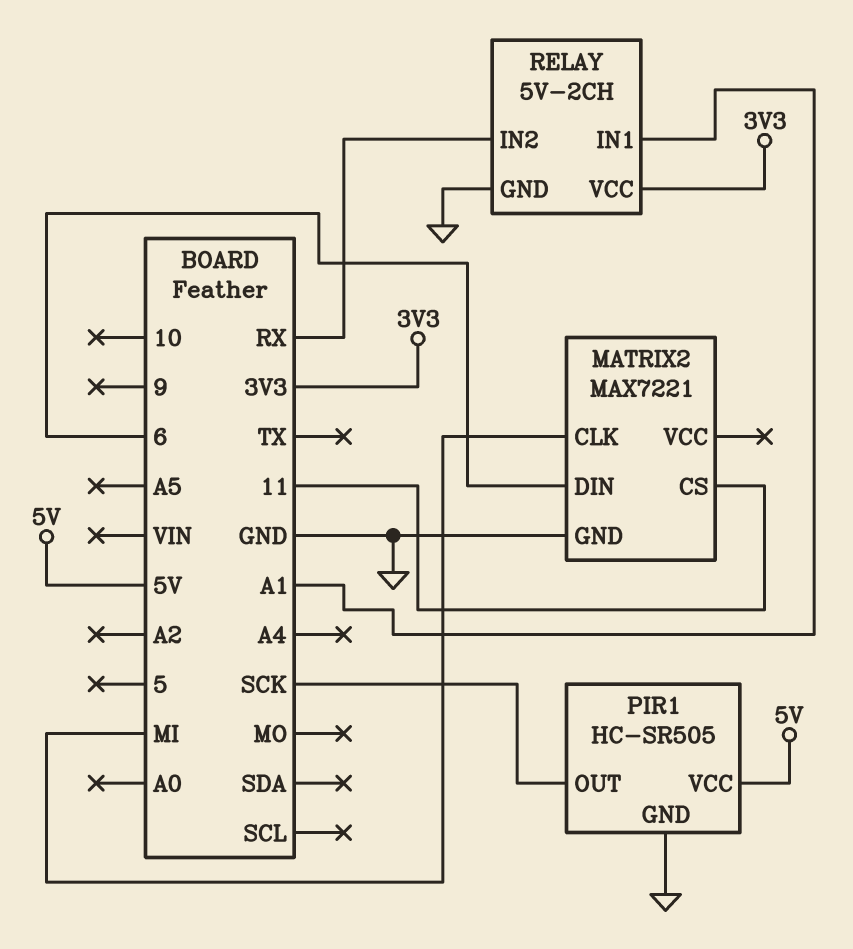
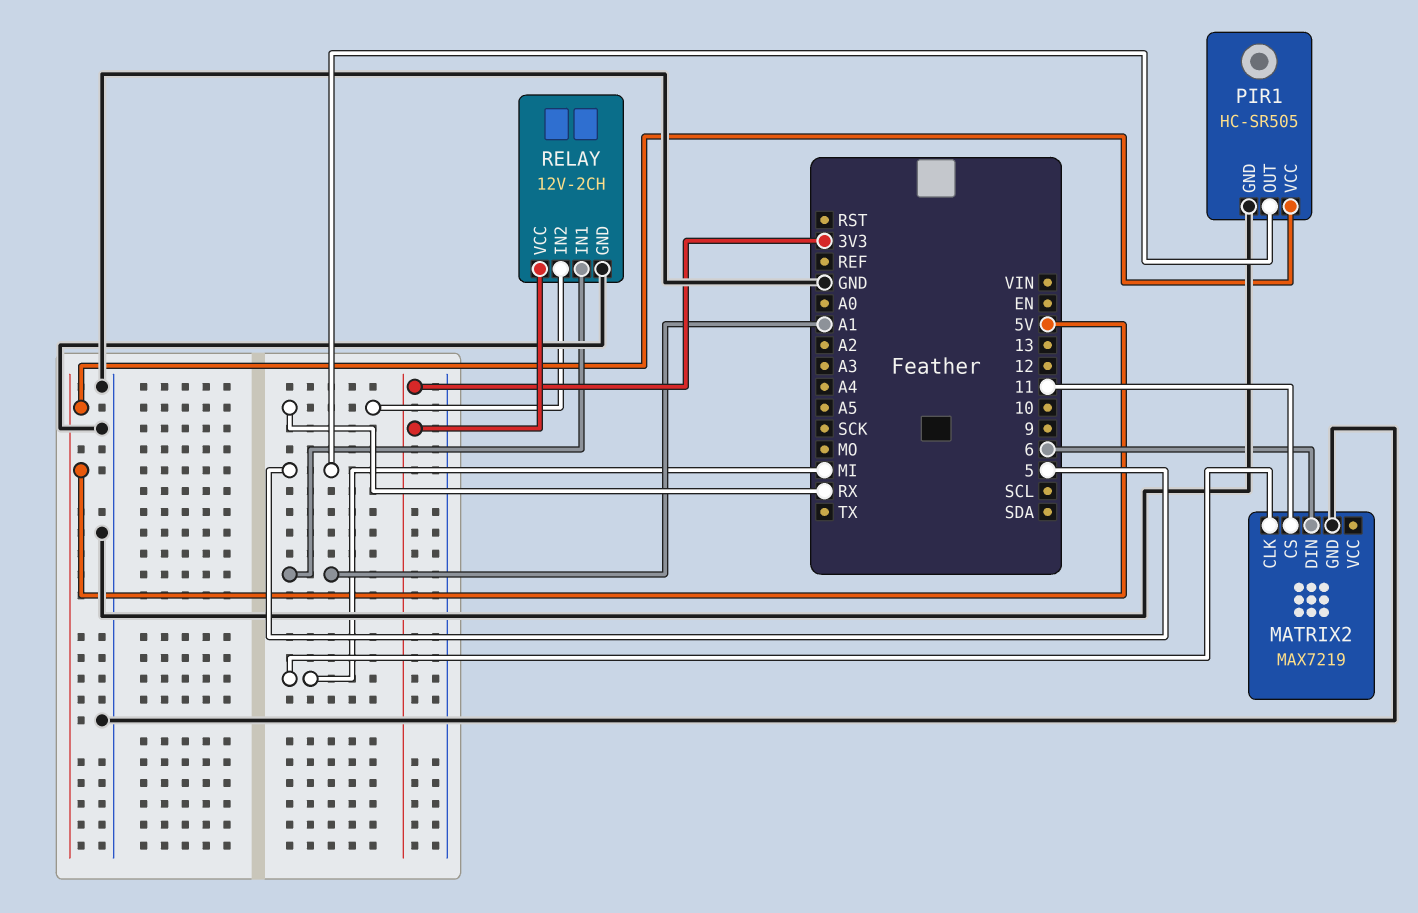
MATRIX2: MAX7221 -> MAX7219
PIR1 pin OUT: SCK -> 5
RELAY: 5V-2CH -> 12V-2CH

